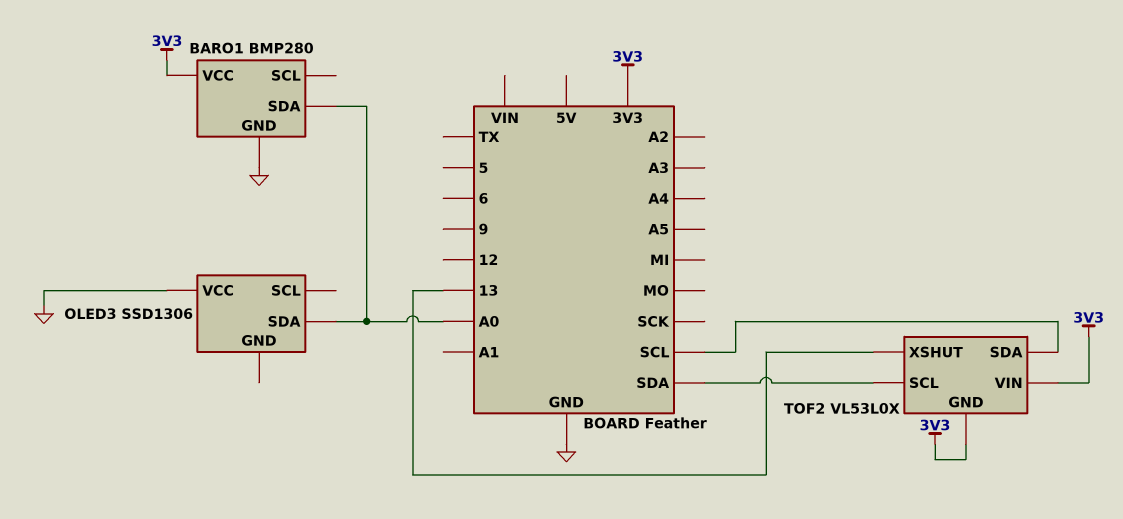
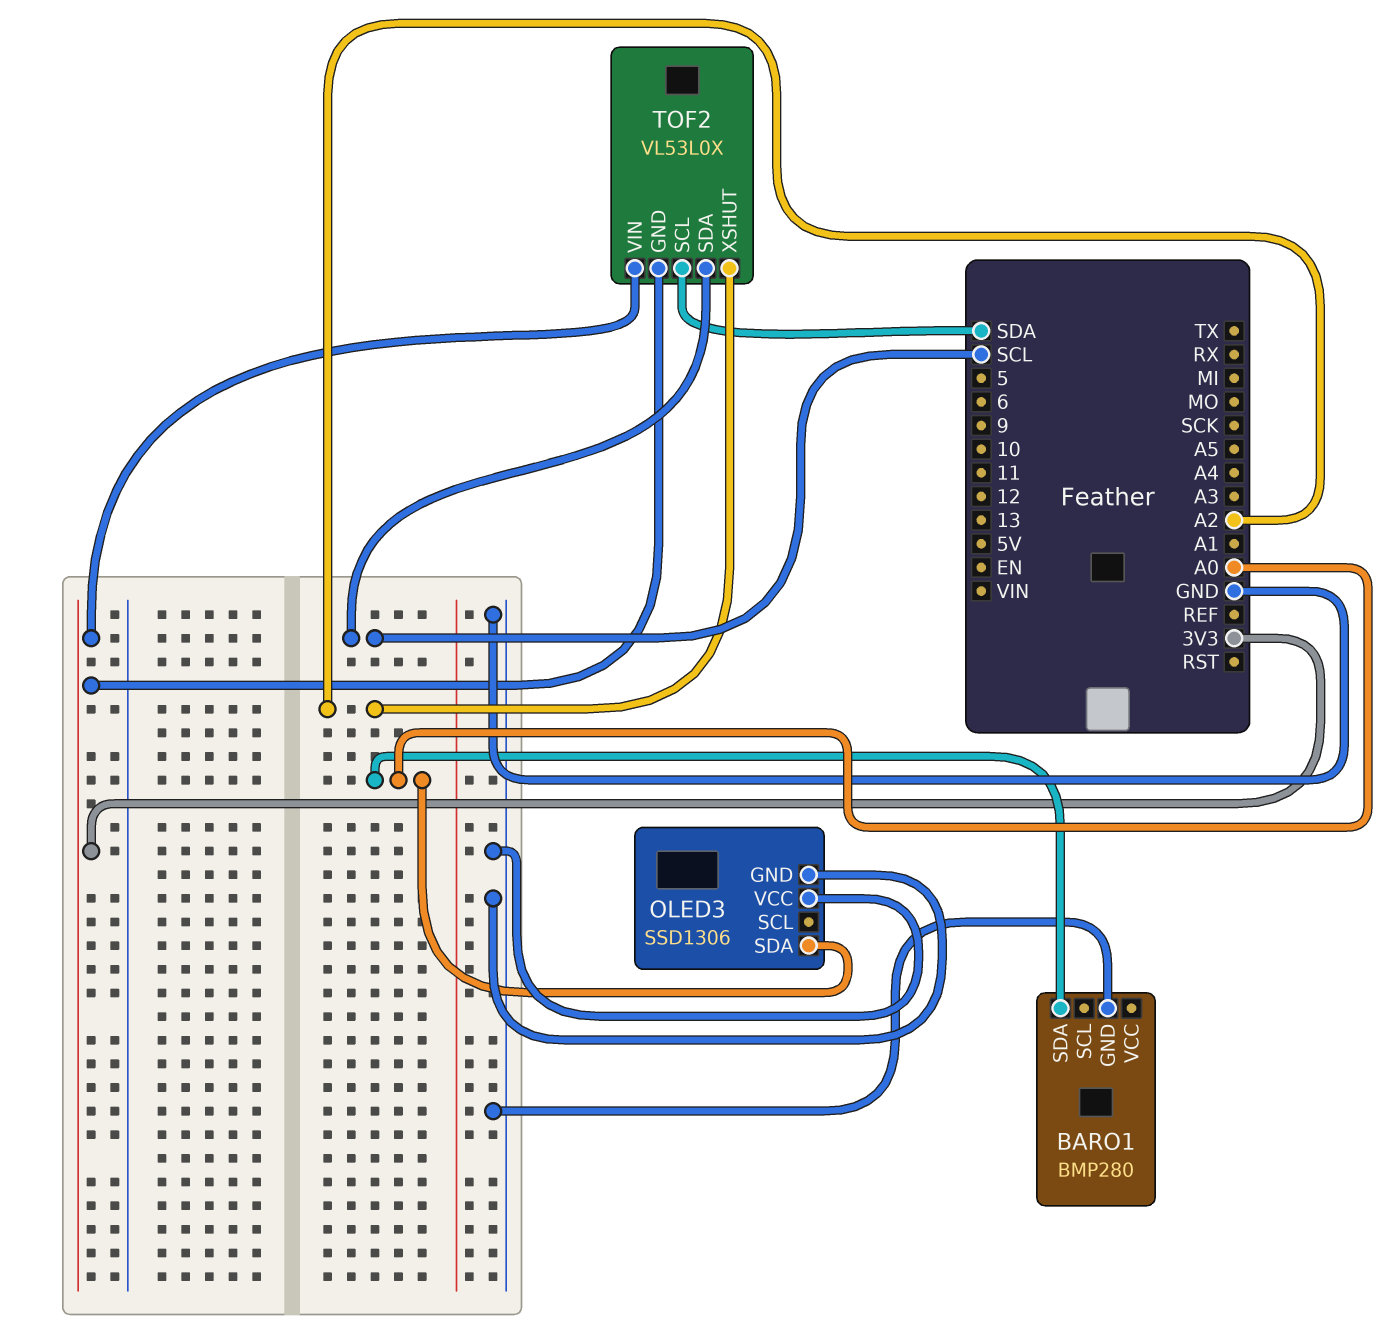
BARO1 pin VCC: 3V3 -> none
OLED3 pin GND: none -> GND
TOF2 pin XSHUT: 13 -> A2

